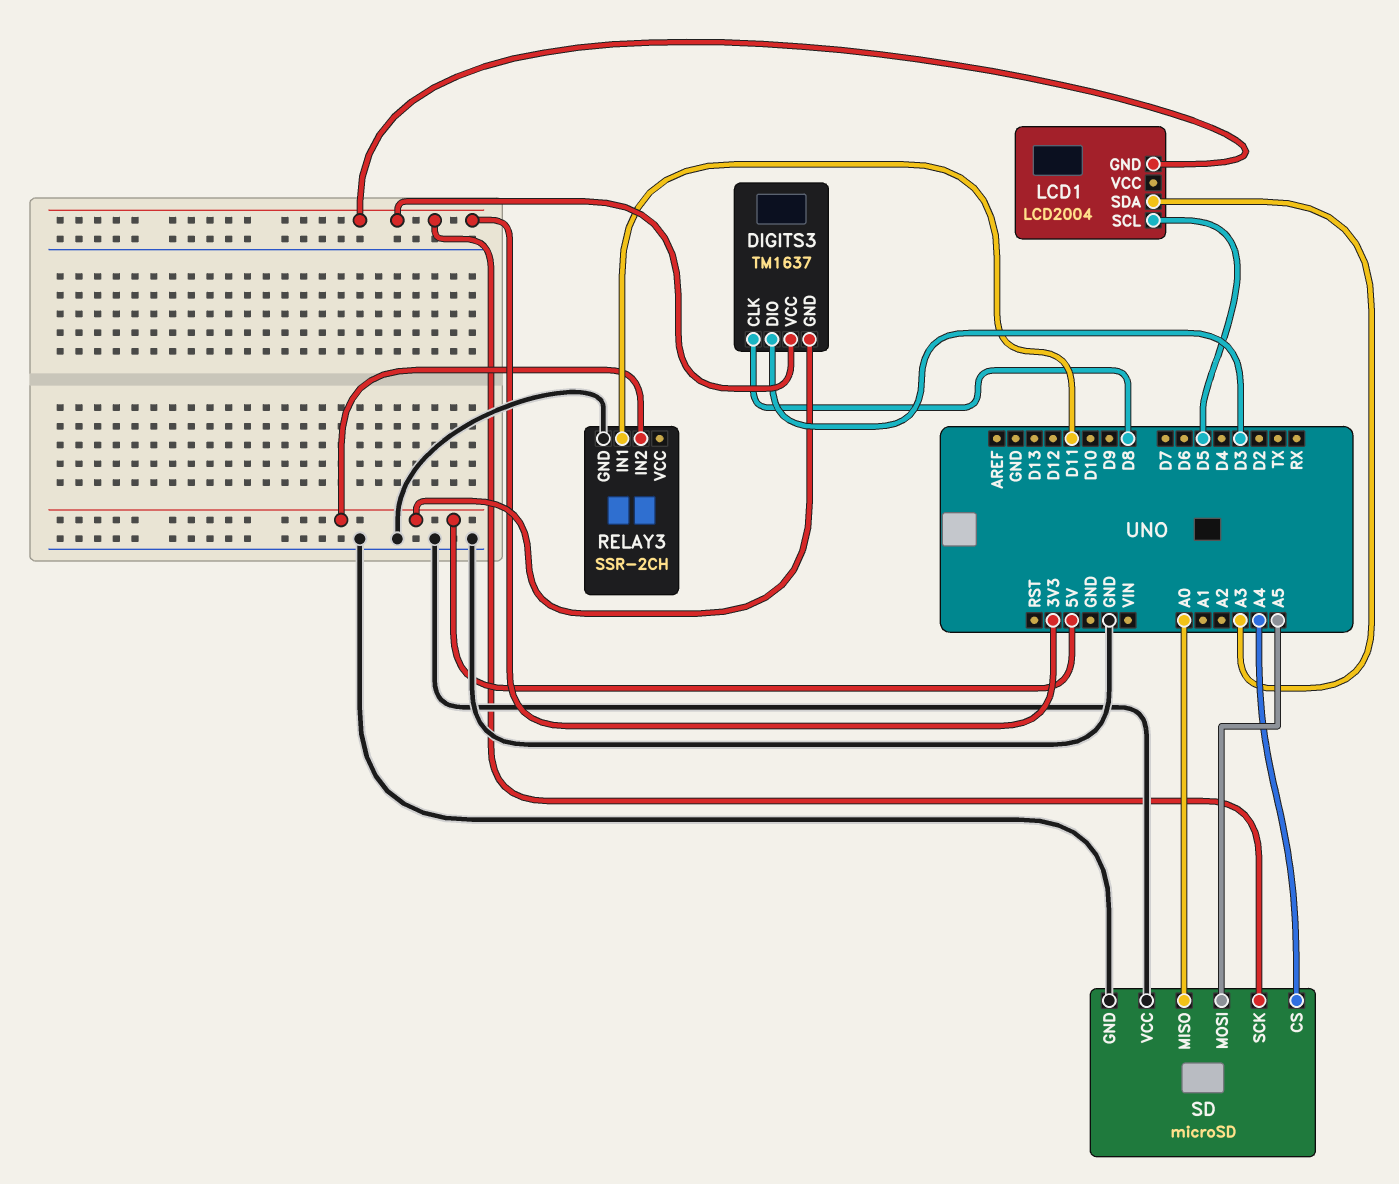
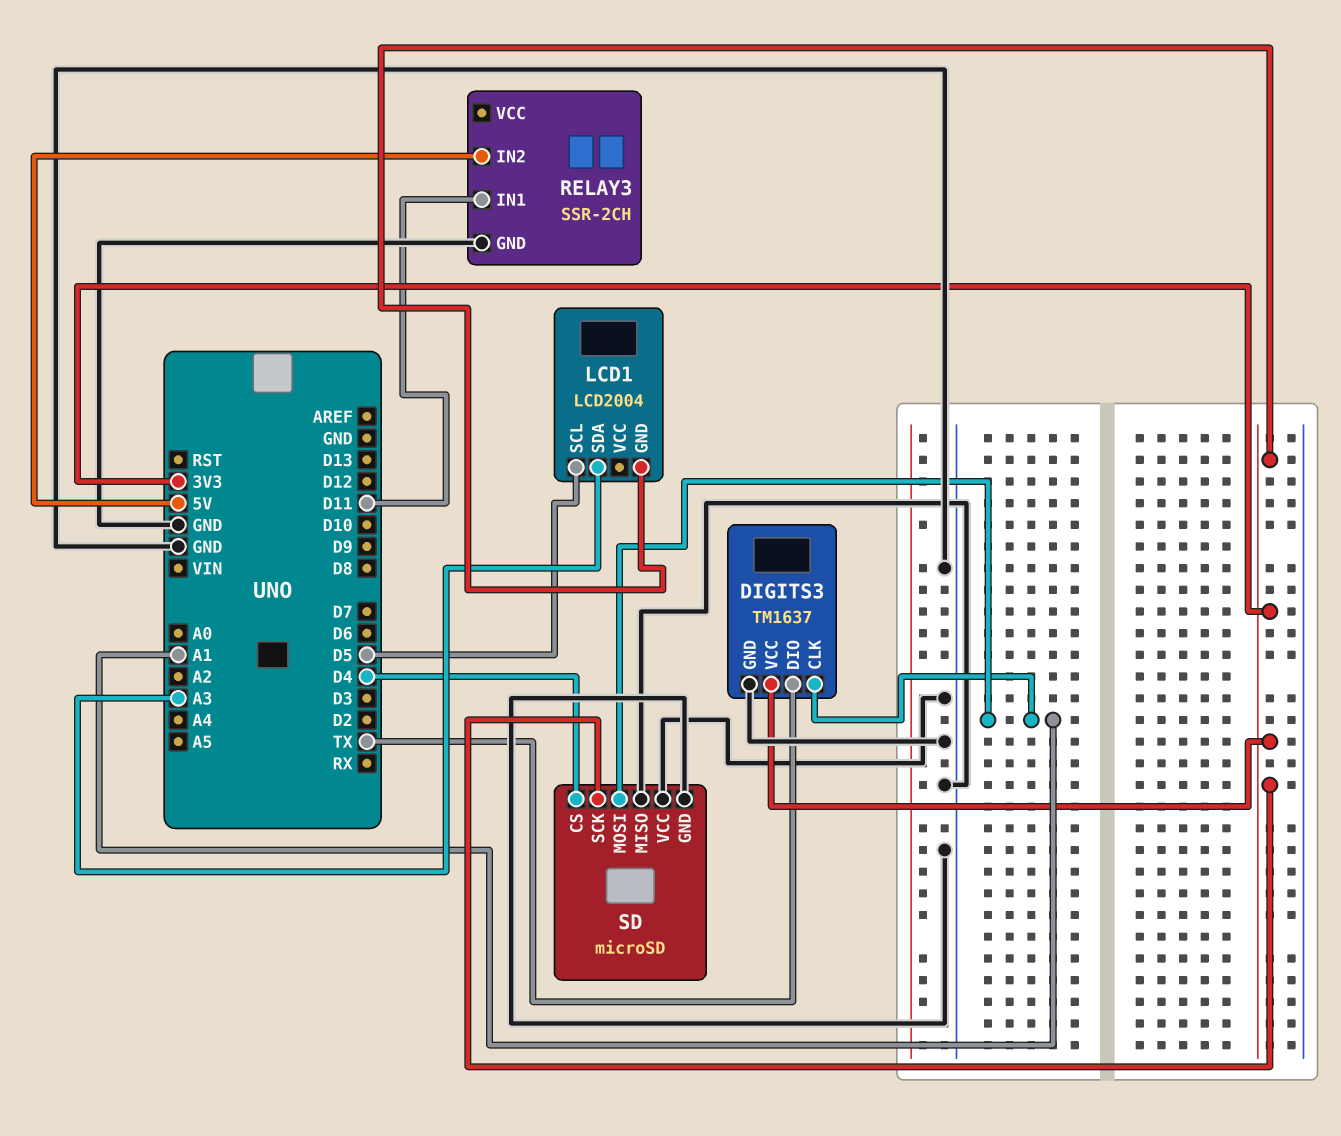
DIGITS3 pin CLK: D8 -> A1
DIGITS3 pin DIO: D3 -> TX
DIGITS3 pin GND: 5V -> GND
SD pin CS: A4 -> D4
SD pin MISO: A0 -> GND
SD pin MOSI: A5 -> A1

